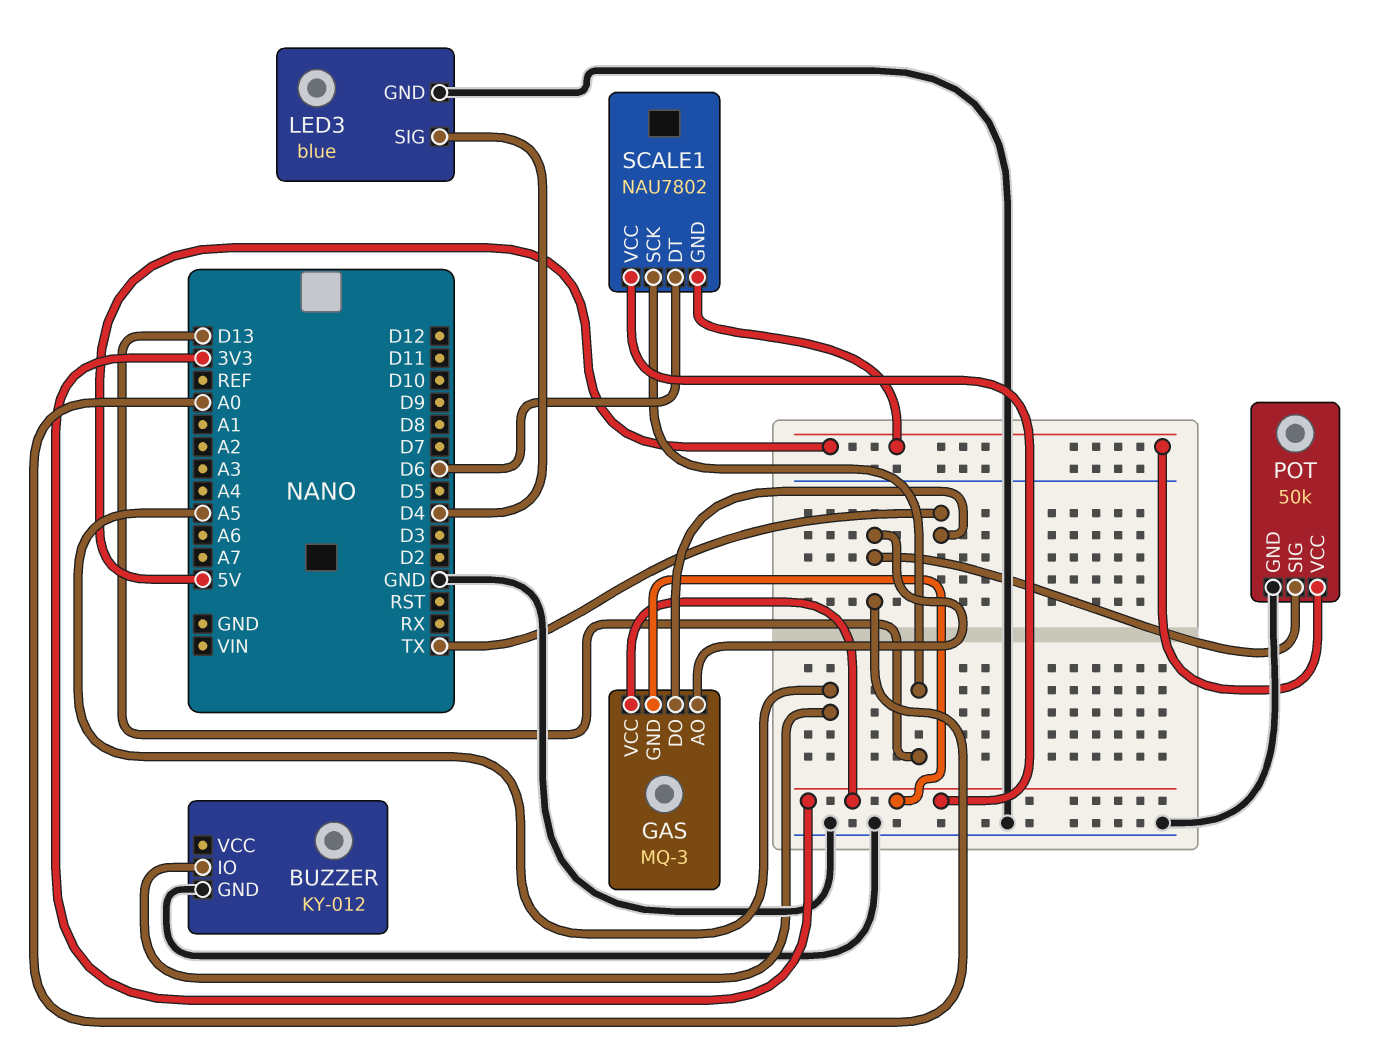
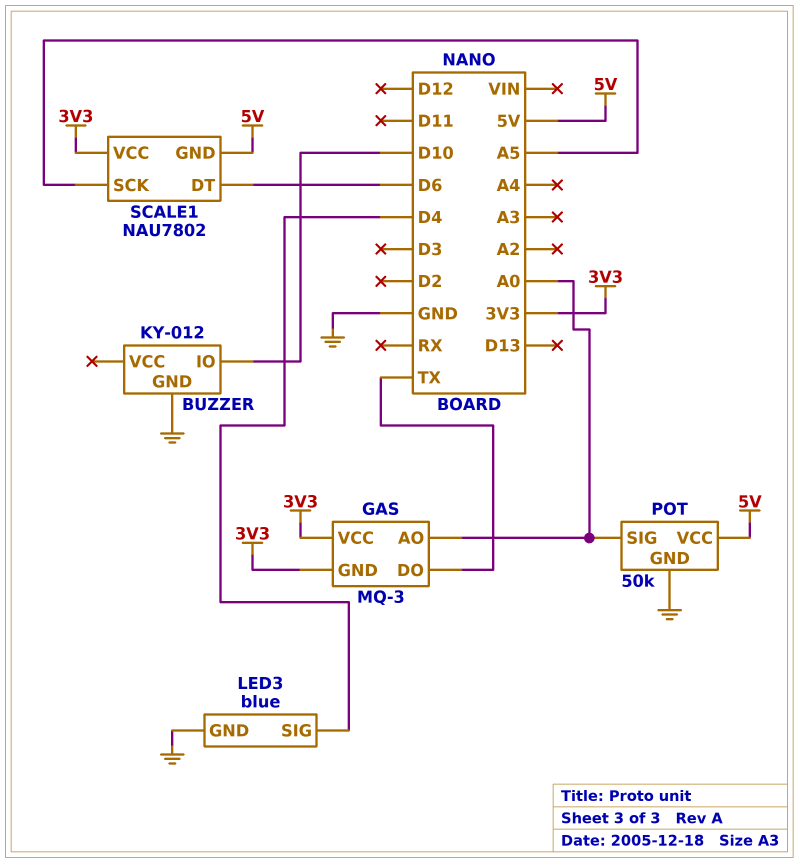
BUZZER pin IO: A5 -> D10
SCALE1 pin SCK: D13 -> A5

